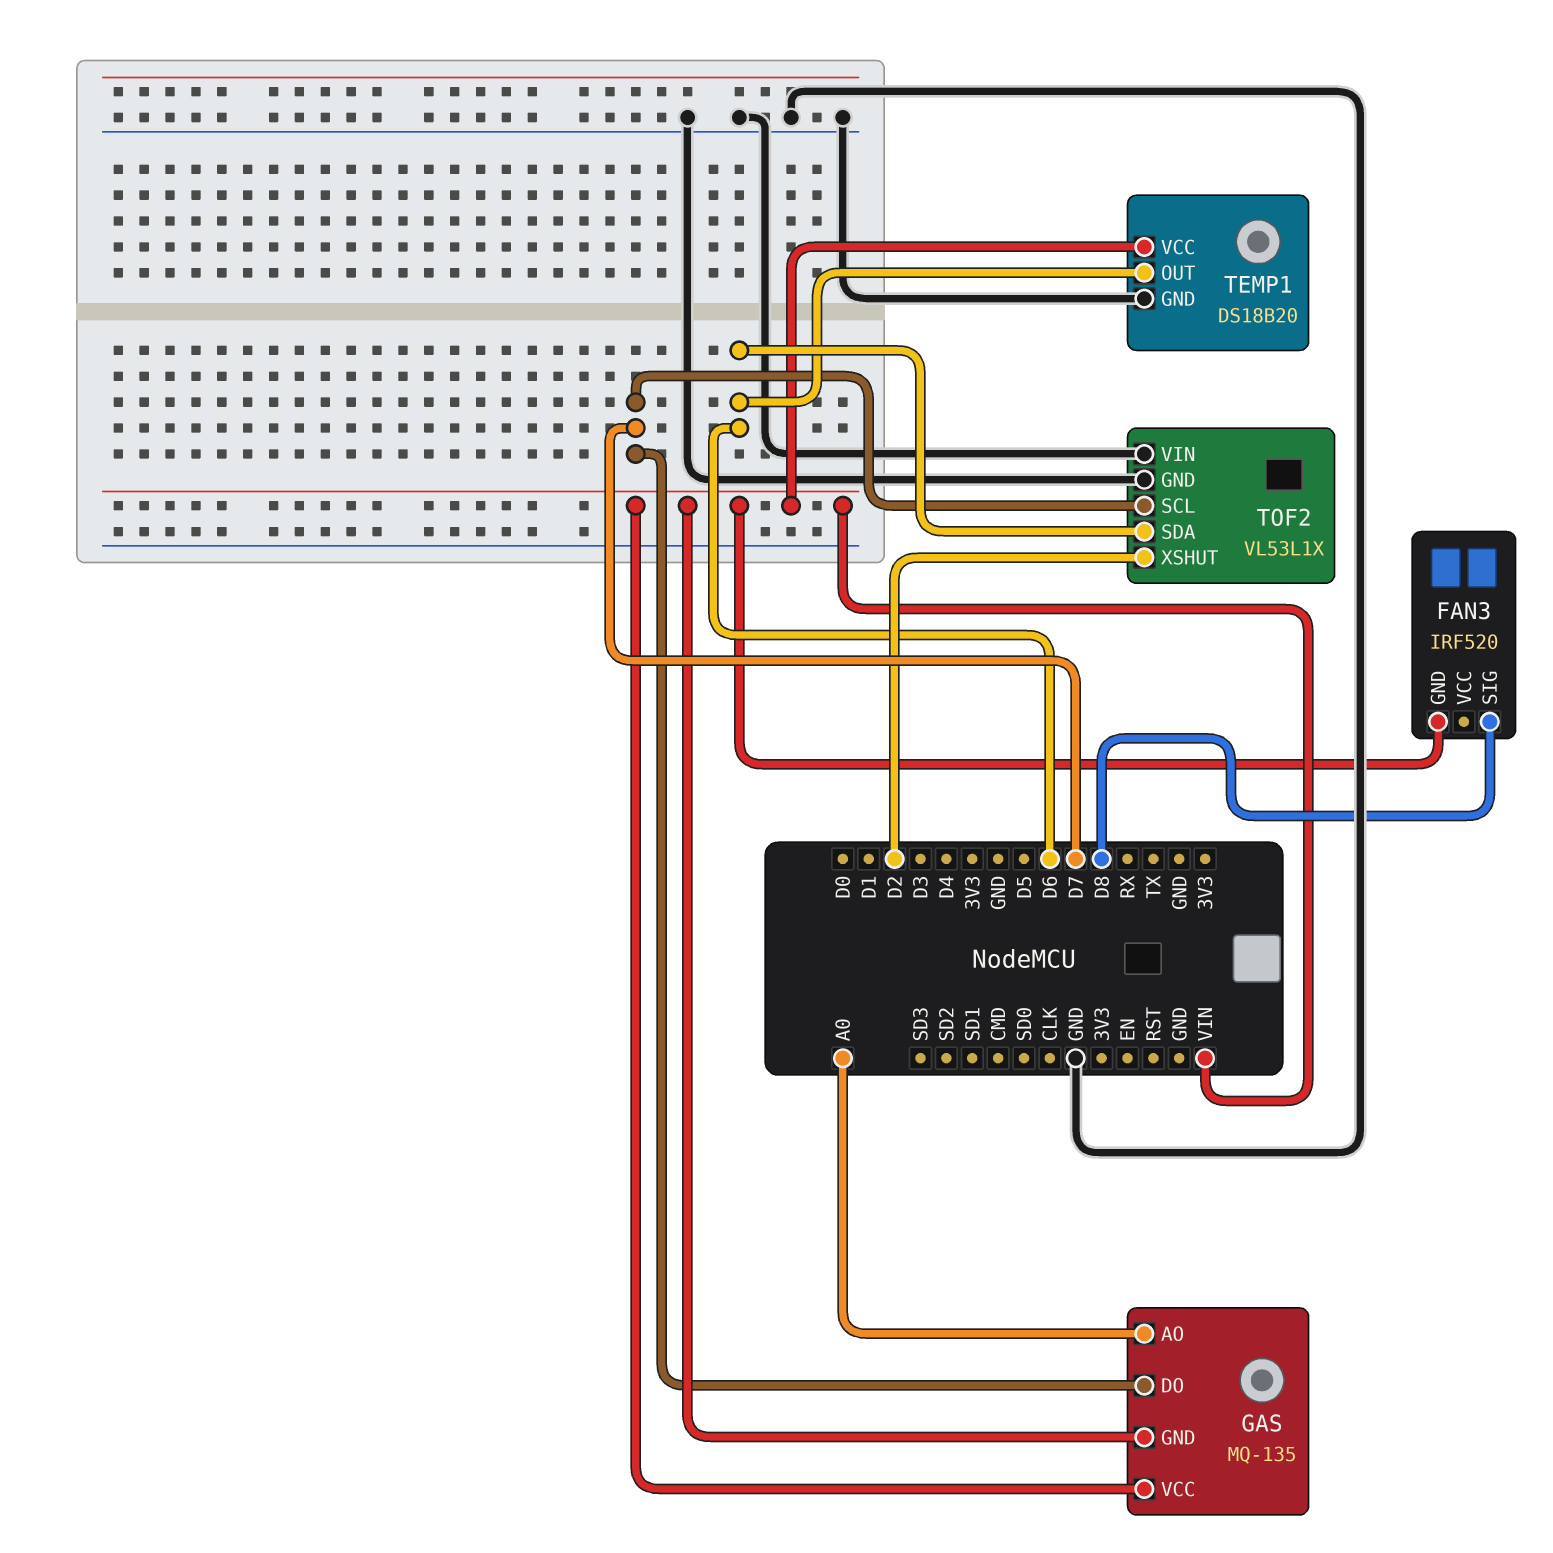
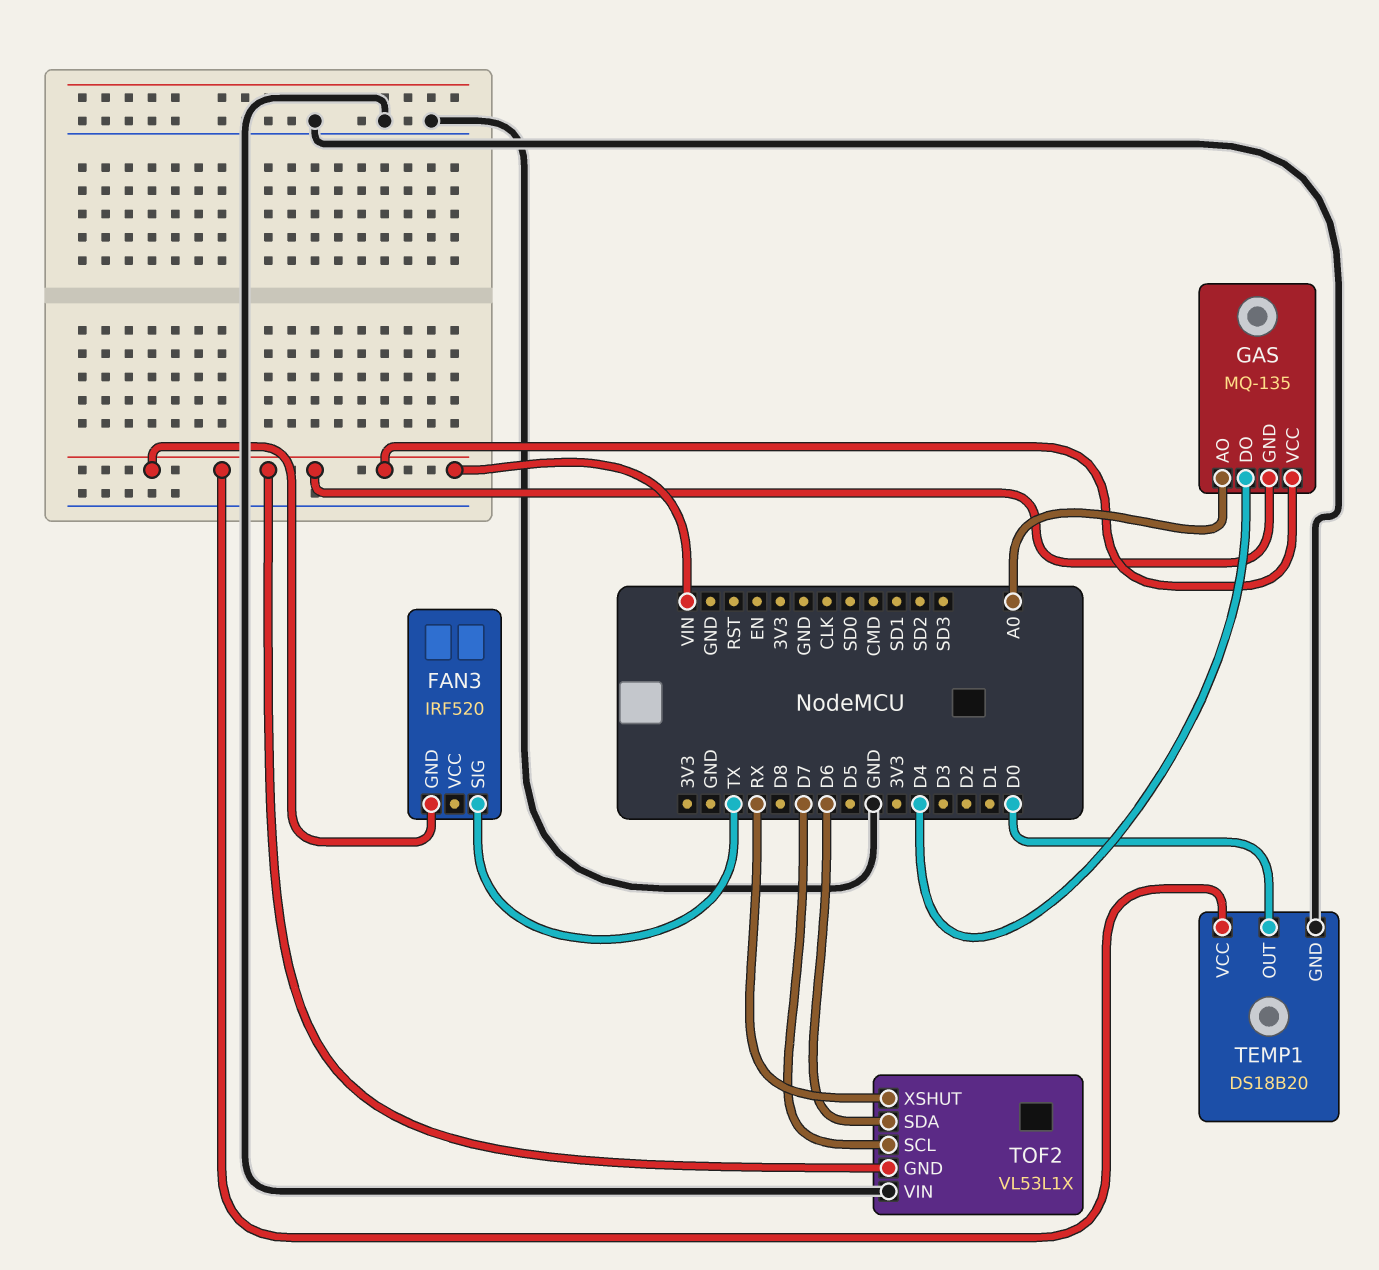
FAN3 pin SIG: D8 -> TX
GAS pin DO: D7 -> D4
TEMP1 pin OUT: D6 -> D0
TOF2 pin GND: GND -> VIN
TOF2 pin XSHUT: D2 -> RX

